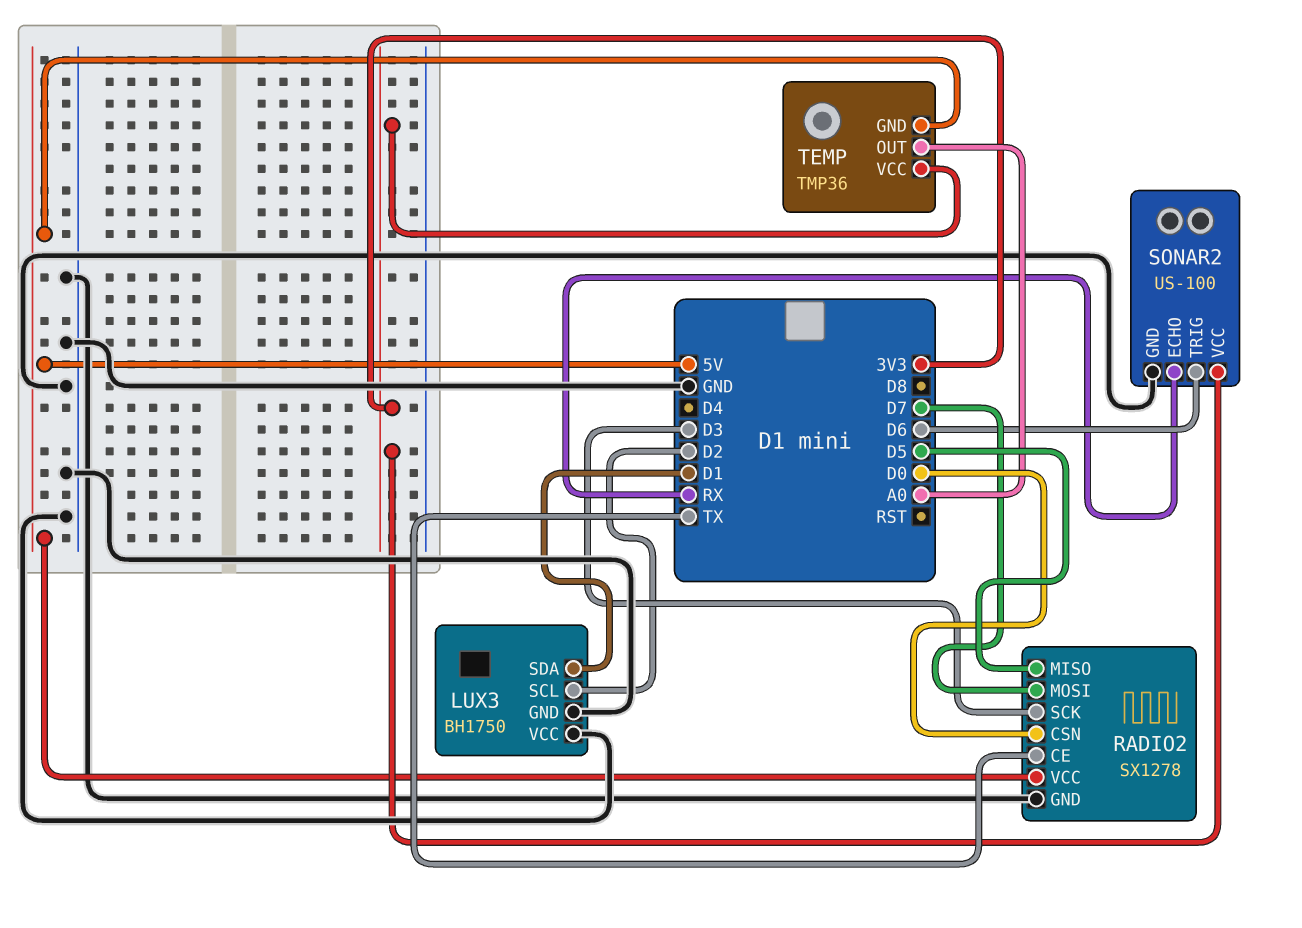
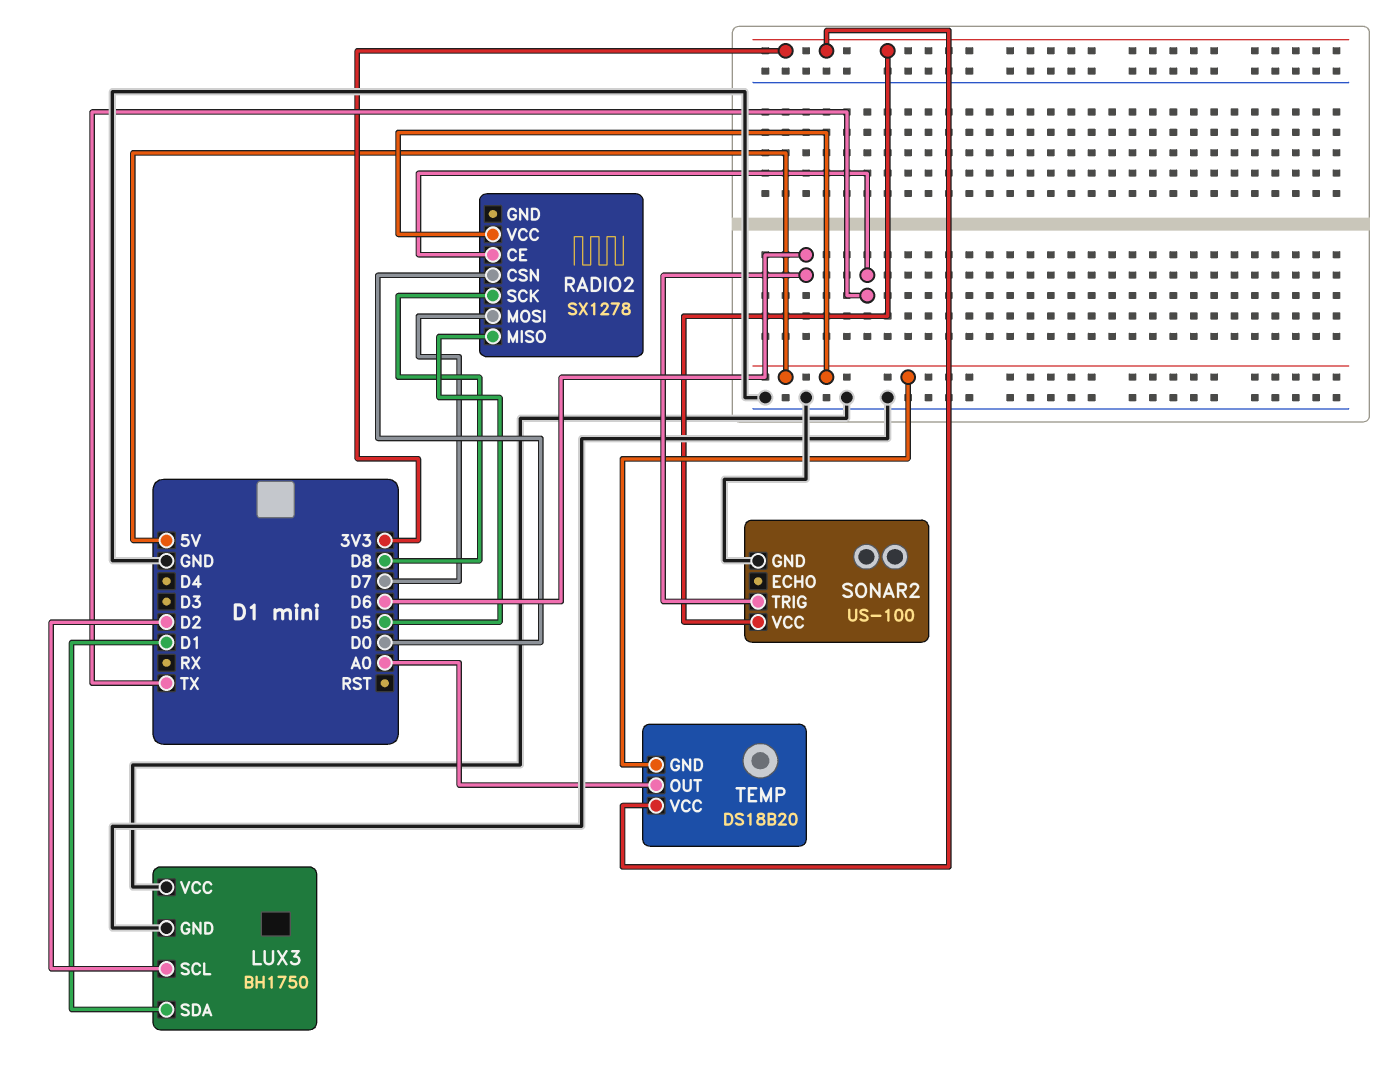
RADIO2 pin GND: GND -> none
RADIO2 pin SCK: D3 -> D8
SONAR2 pin ECHO: RX -> none
TEMP: TMP36 -> DS18B20

